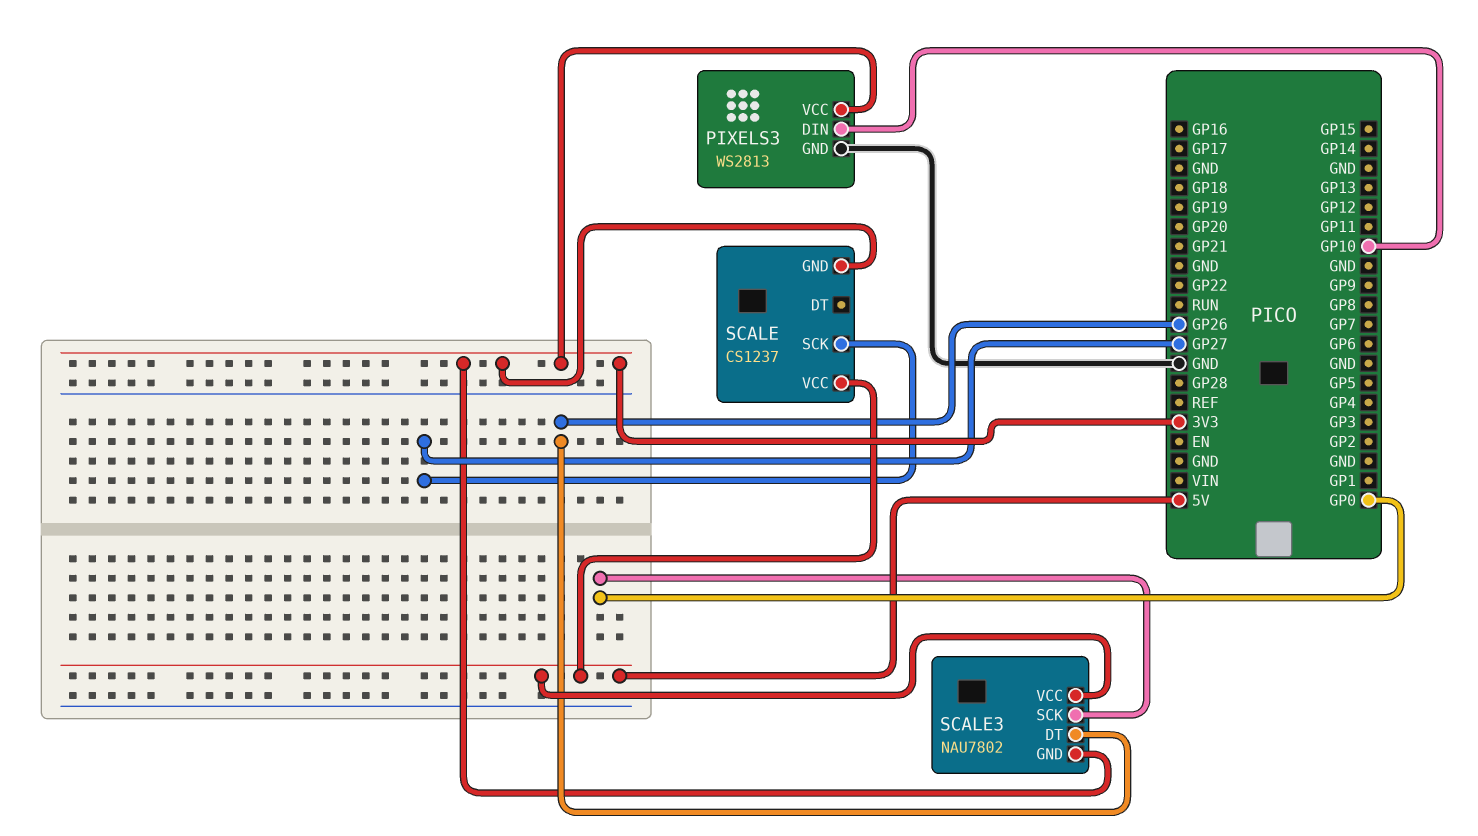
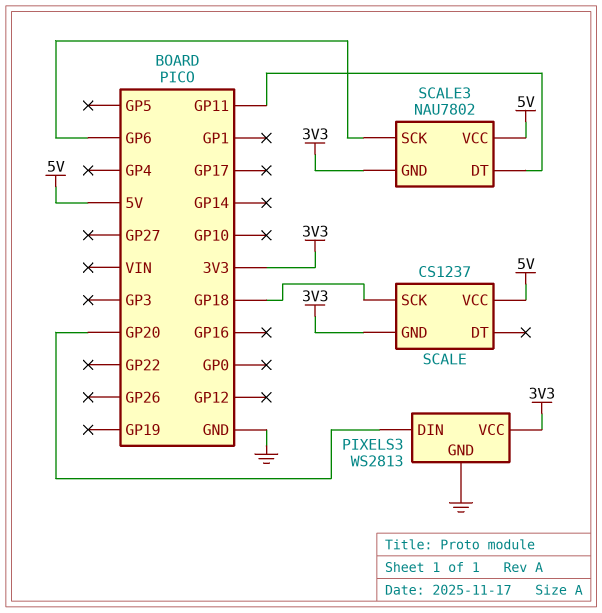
PIXELS3 pin DIN: GP10 -> GP20
SCALE pin SCK: GP27 -> GP18
SCALE3 pin DT: GP26 -> GP11
SCALE3 pin SCK: GP0 -> GP6

